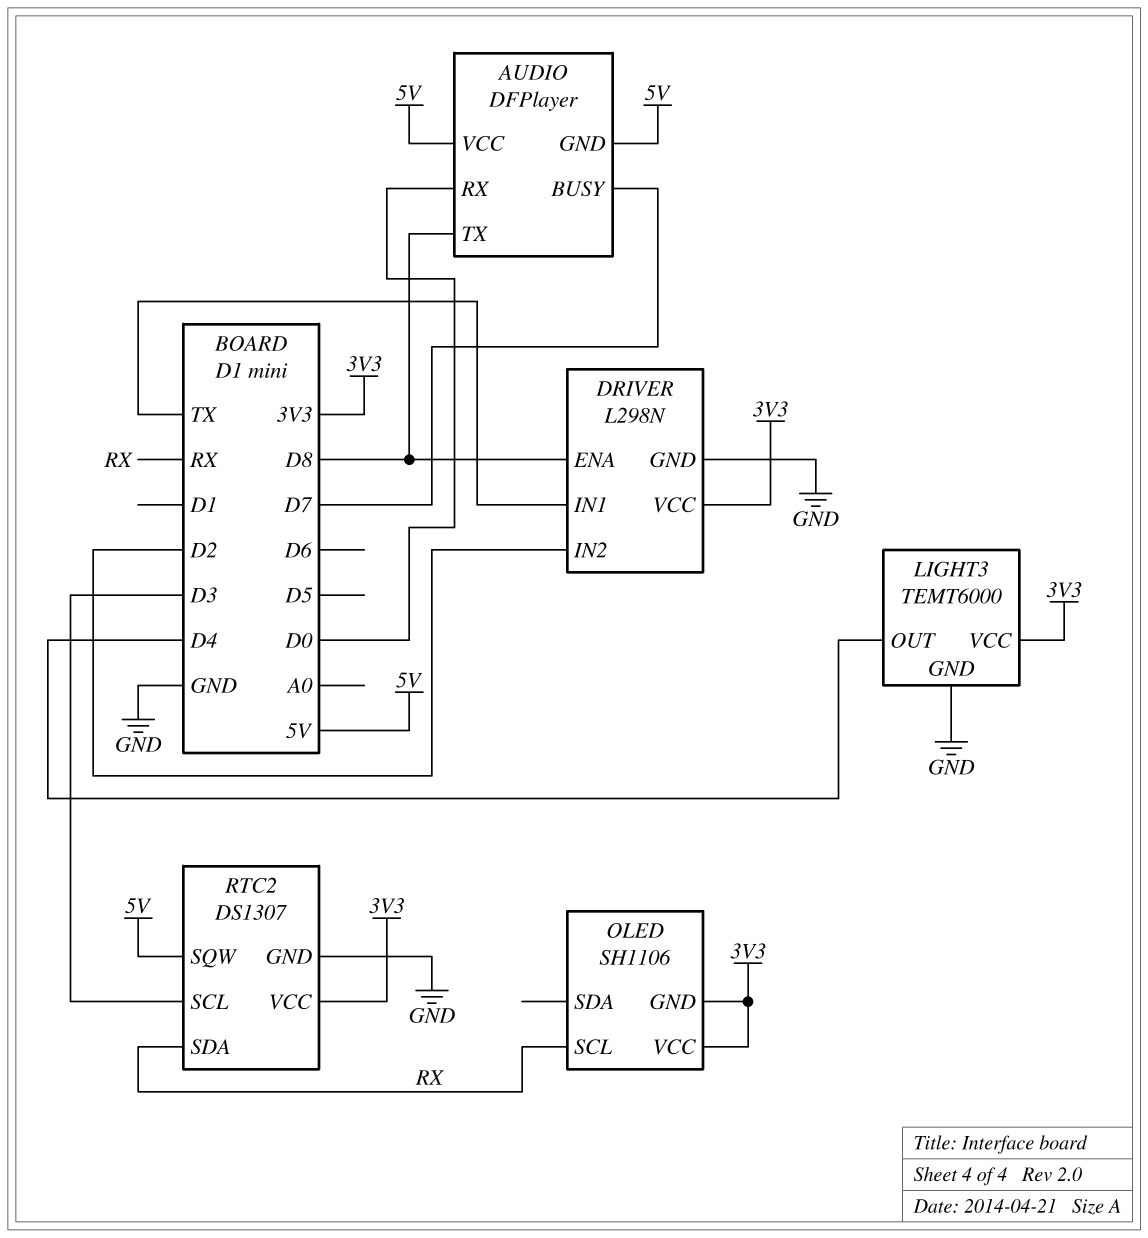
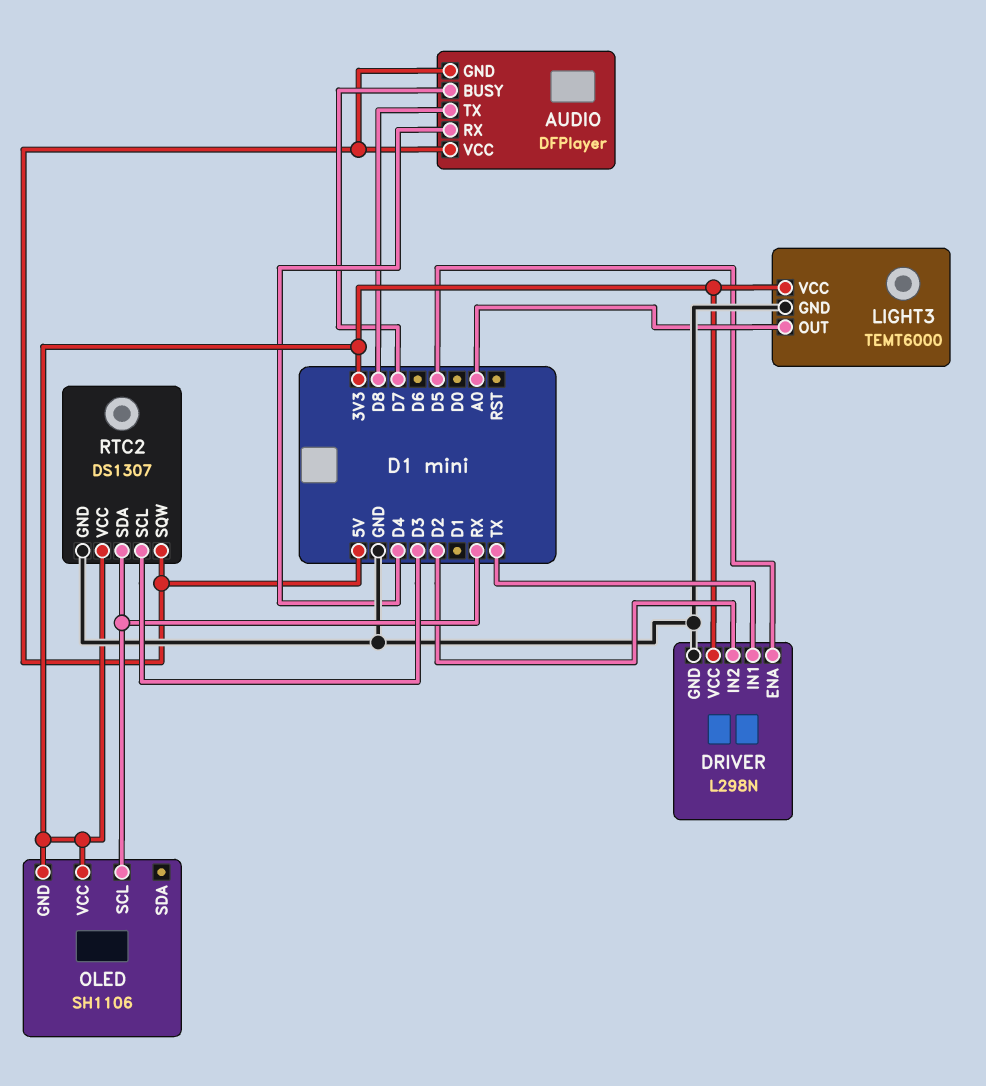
AUDIO pin RX: D0 -> D4
DRIVER pin ENA: D8 -> D5
LIGHT3 pin OUT: D4 -> A0

